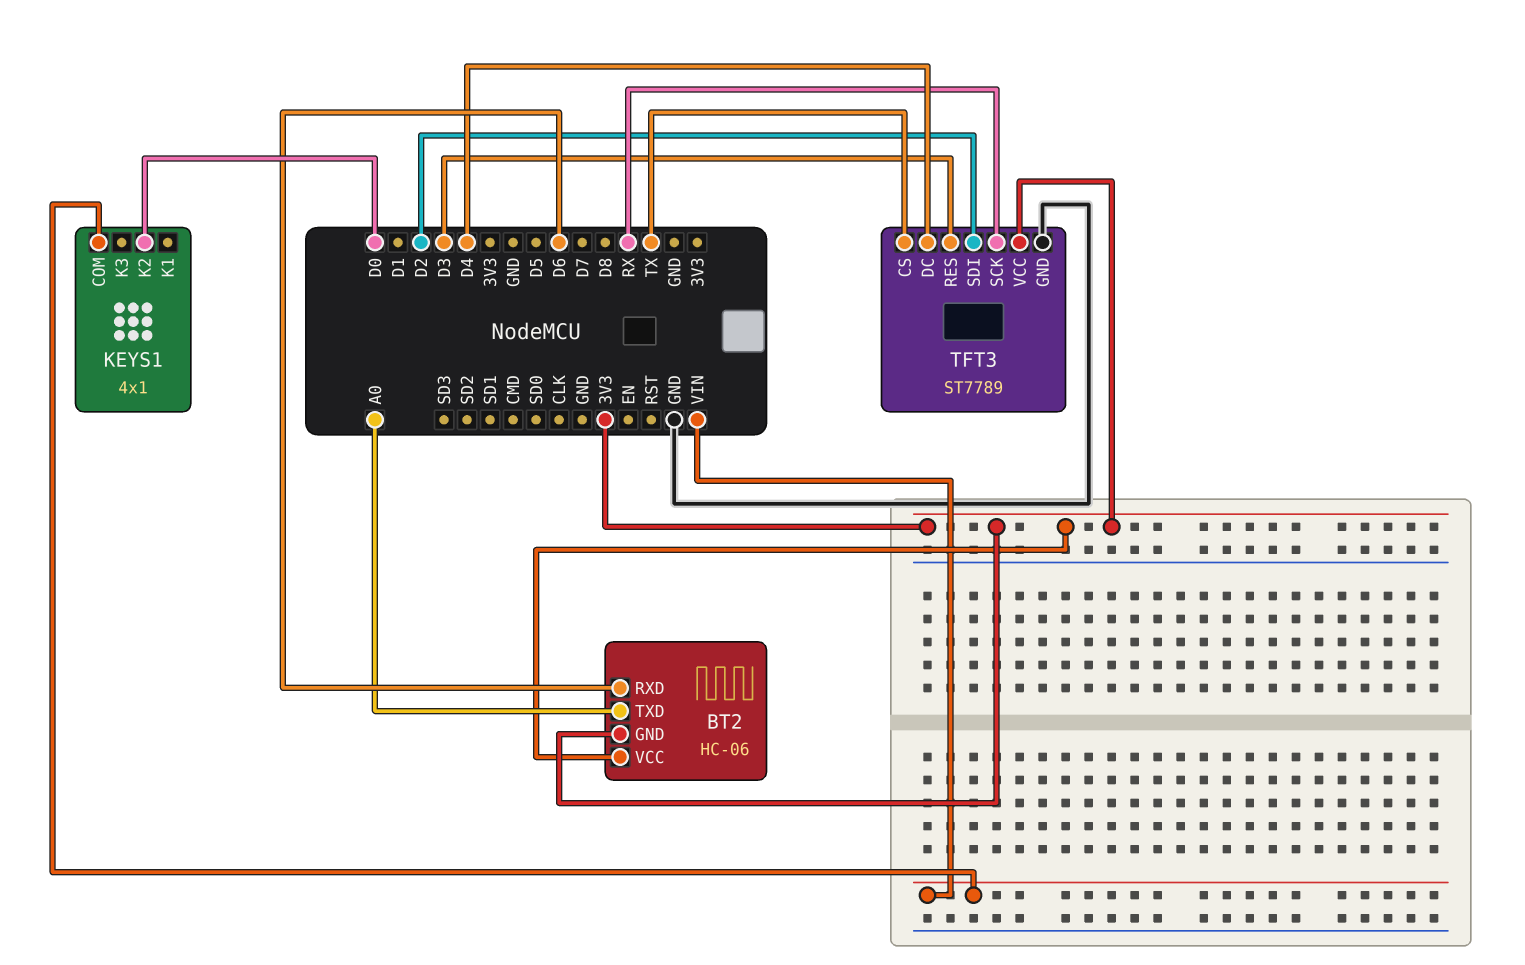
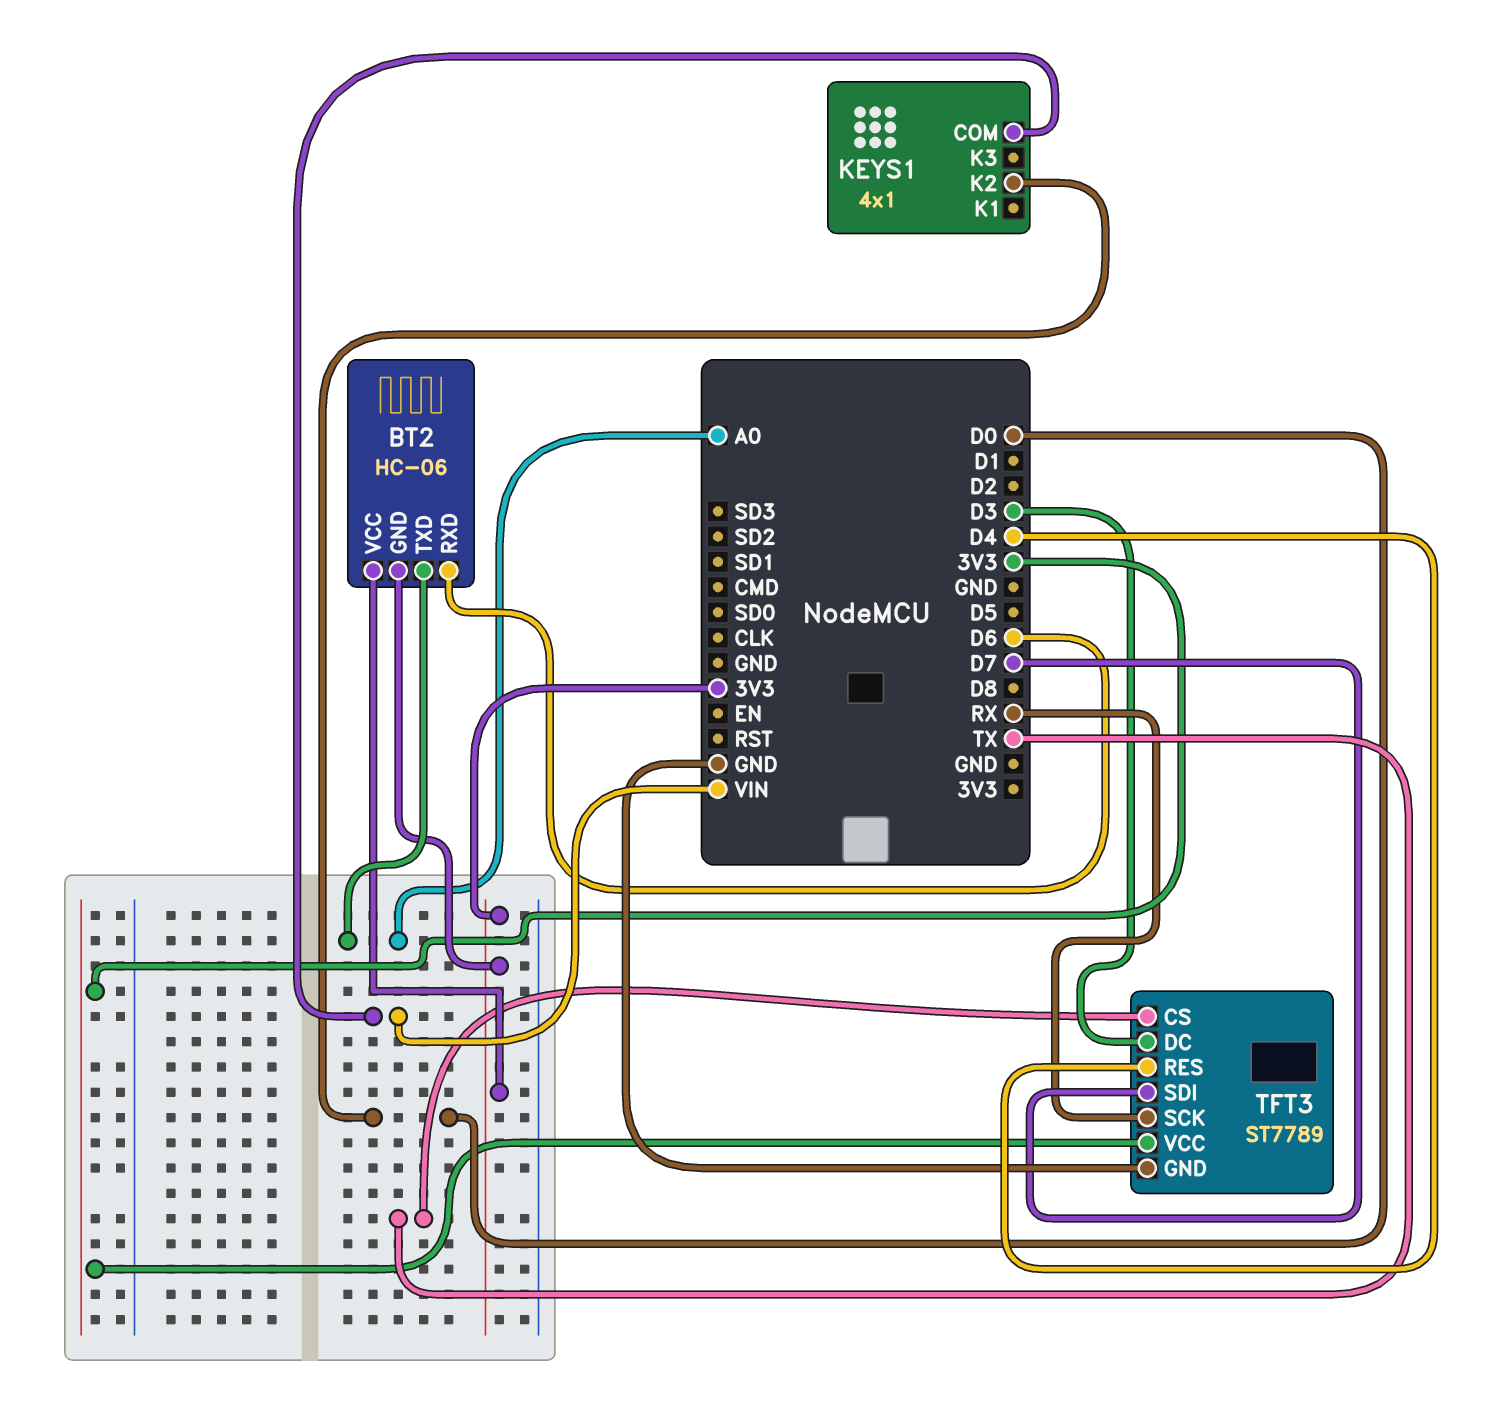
TFT3 pin DC: D4 -> D3
TFT3 pin RES: D3 -> D4
TFT3 pin SDI: D2 -> D7

